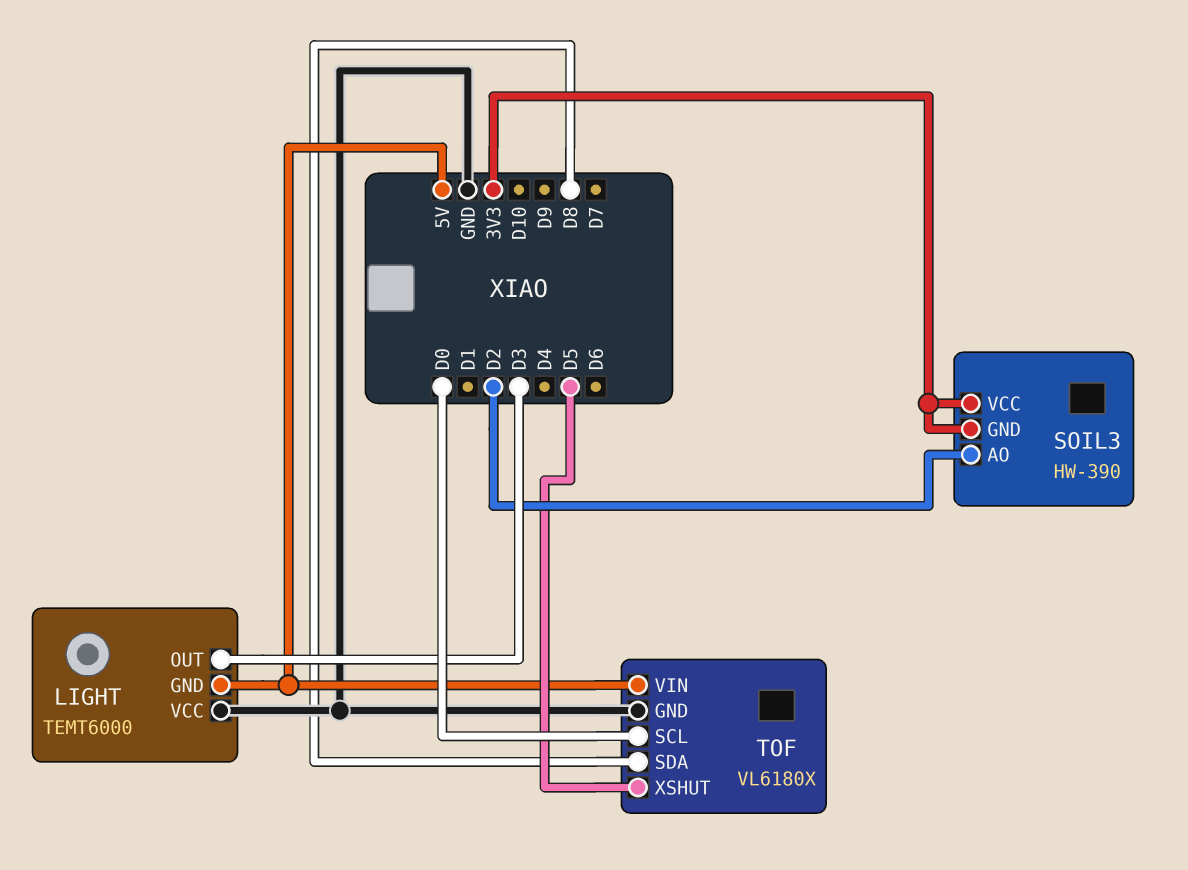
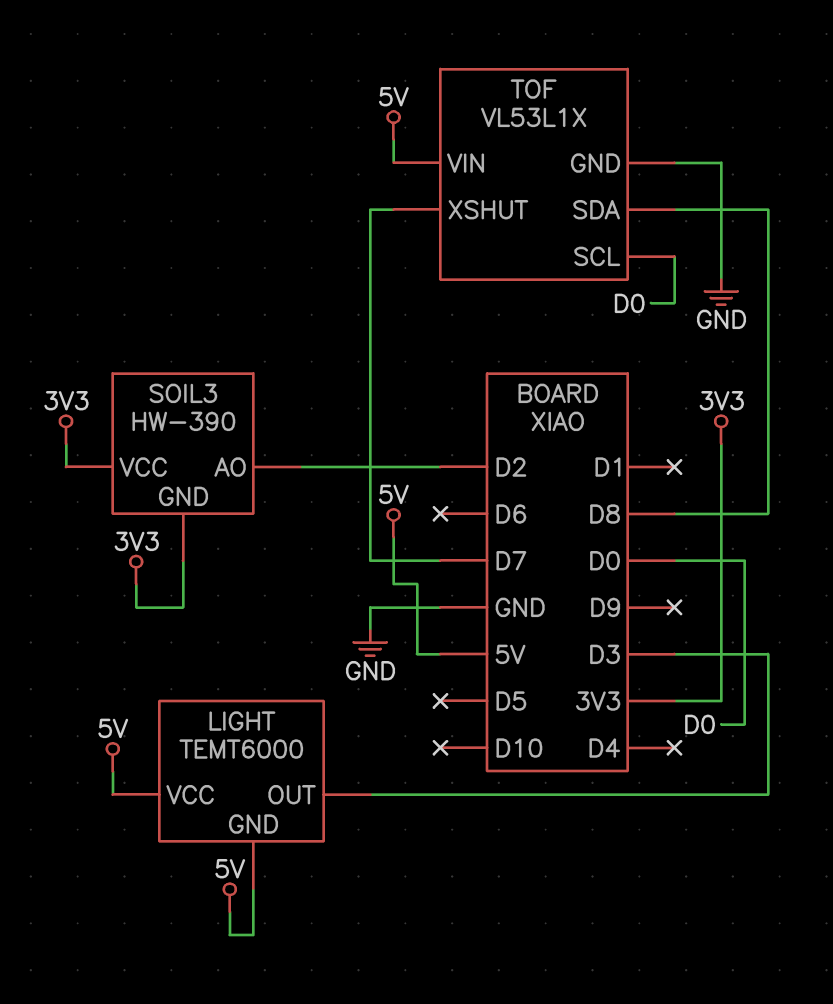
LIGHT pin VCC: GND -> 5V
TOF: VL6180X -> VL53L1X
TOF pin XSHUT: D5 -> D7

